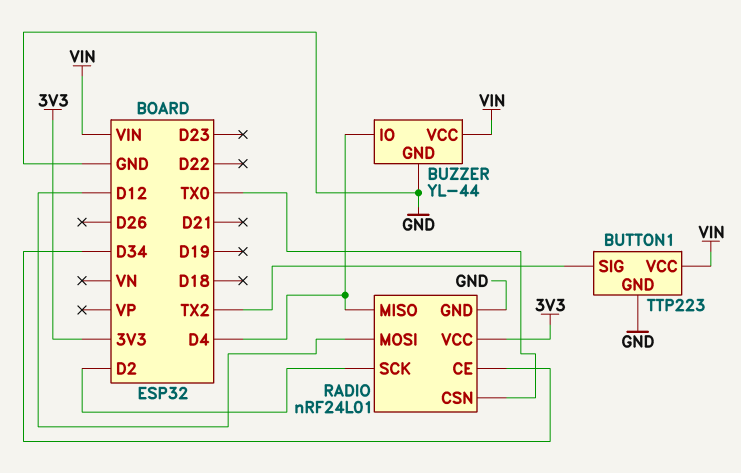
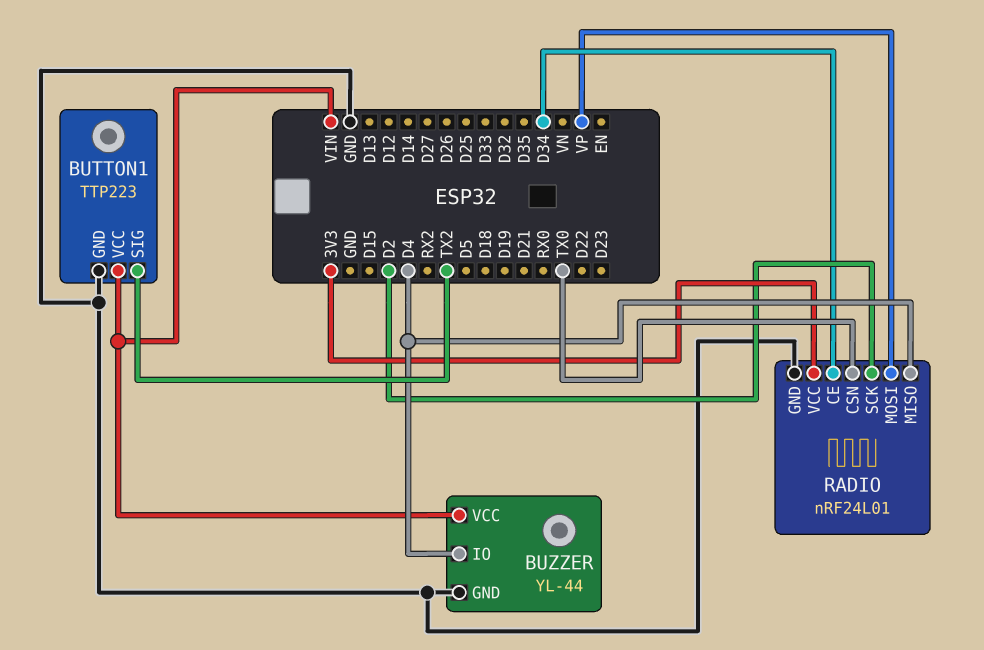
RADIO pin MOSI: D12 -> VP

